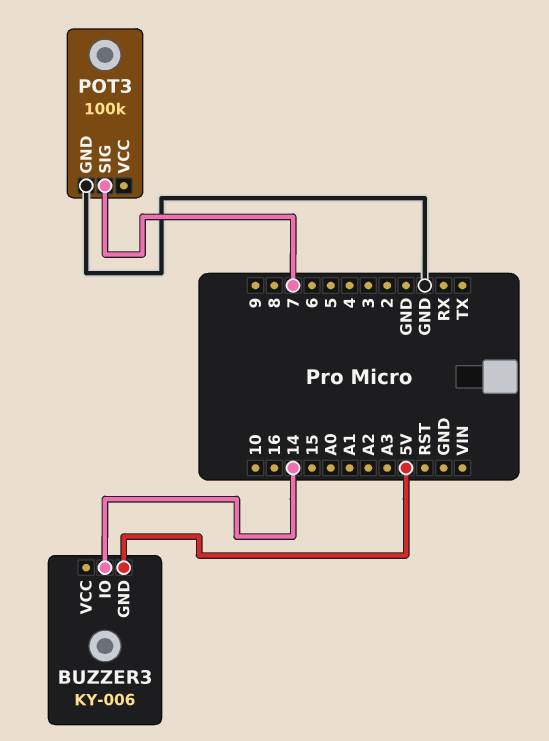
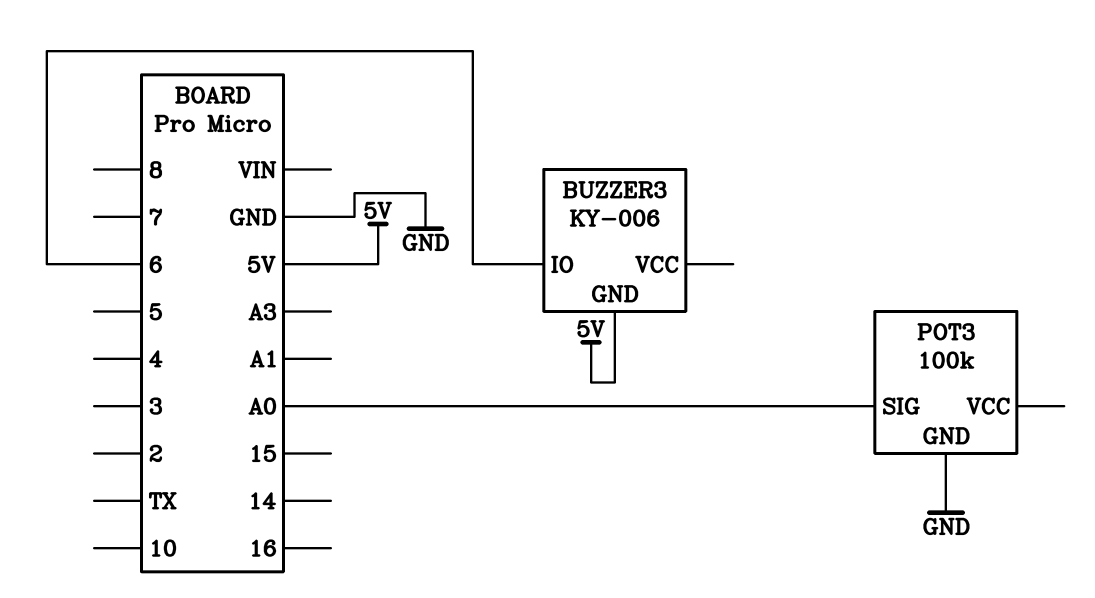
BUZZER3 pin IO: 14 -> 6
POT3 pin SIG: 7 -> A0

